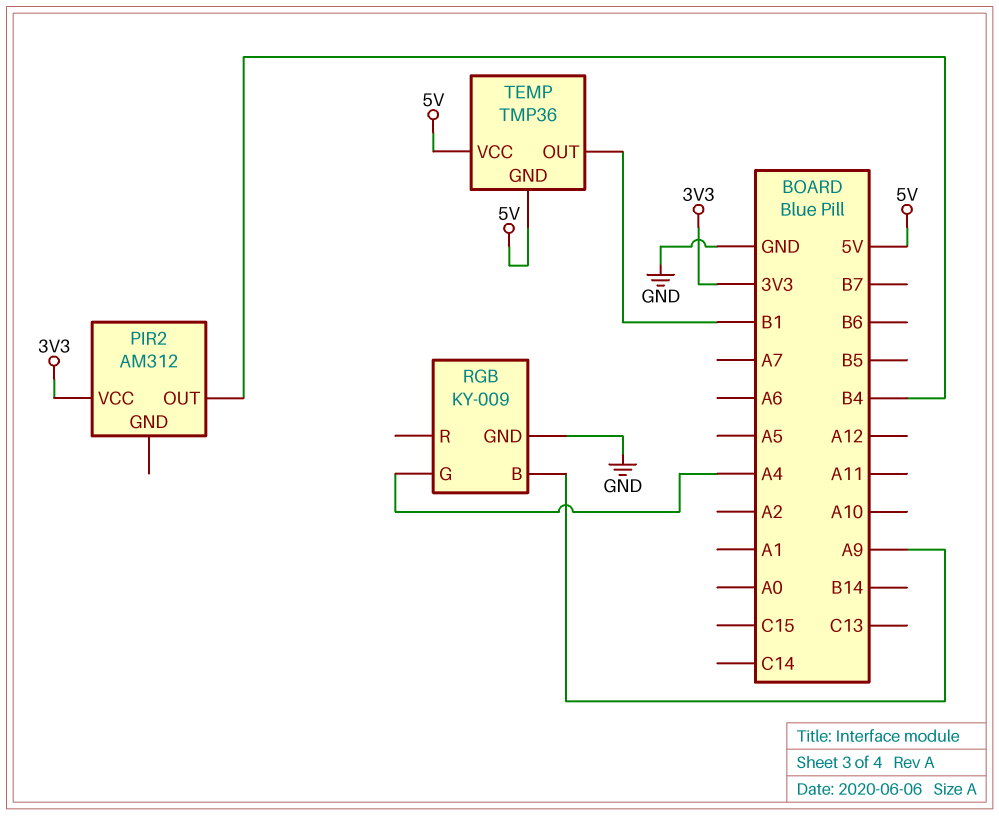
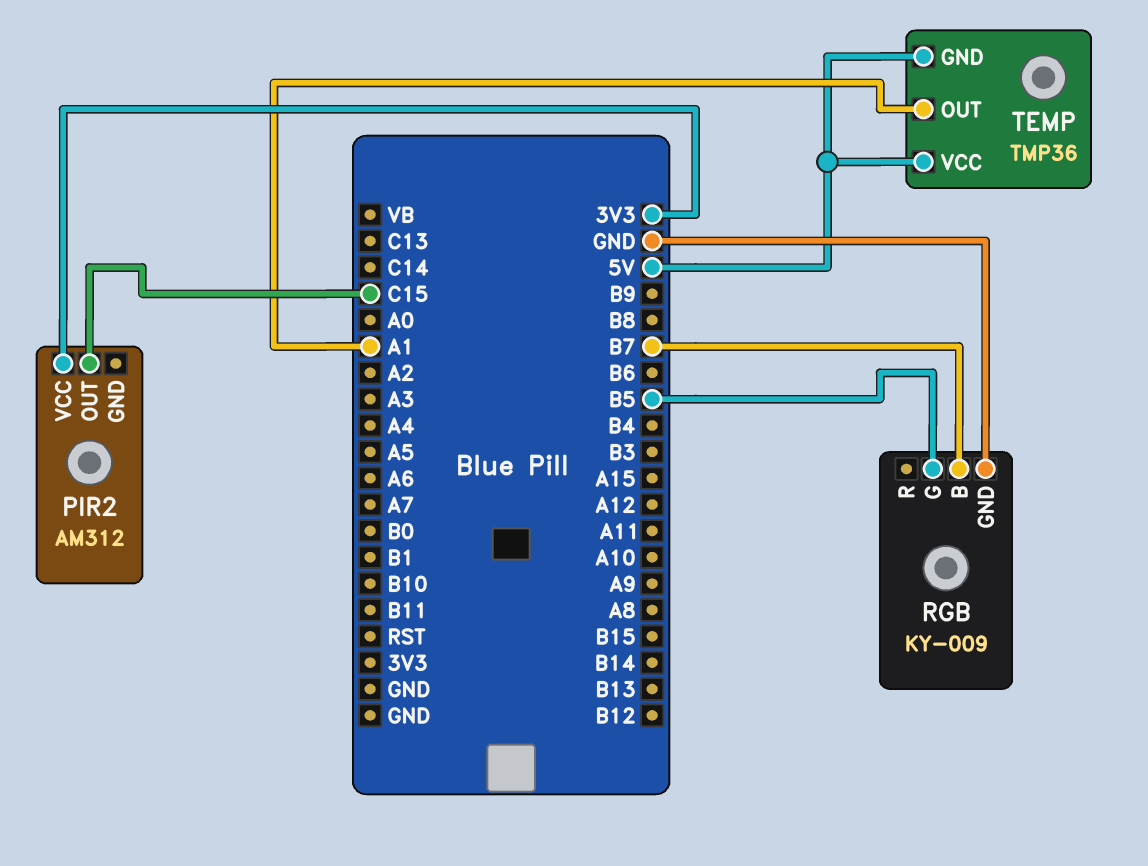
PIR2 pin OUT: B4 -> C15
RGB pin B: A9 -> B7
RGB pin G: A4 -> B5
TEMP pin OUT: B1 -> A1

